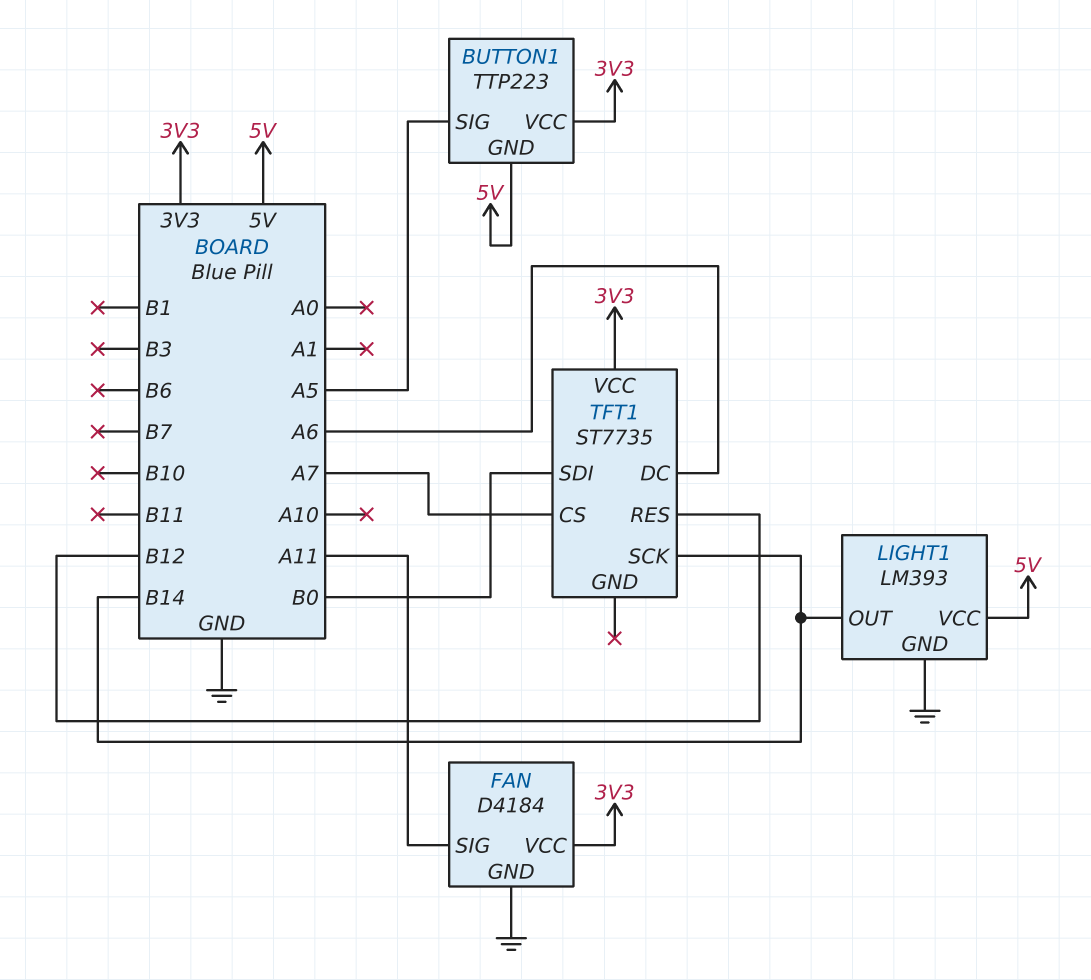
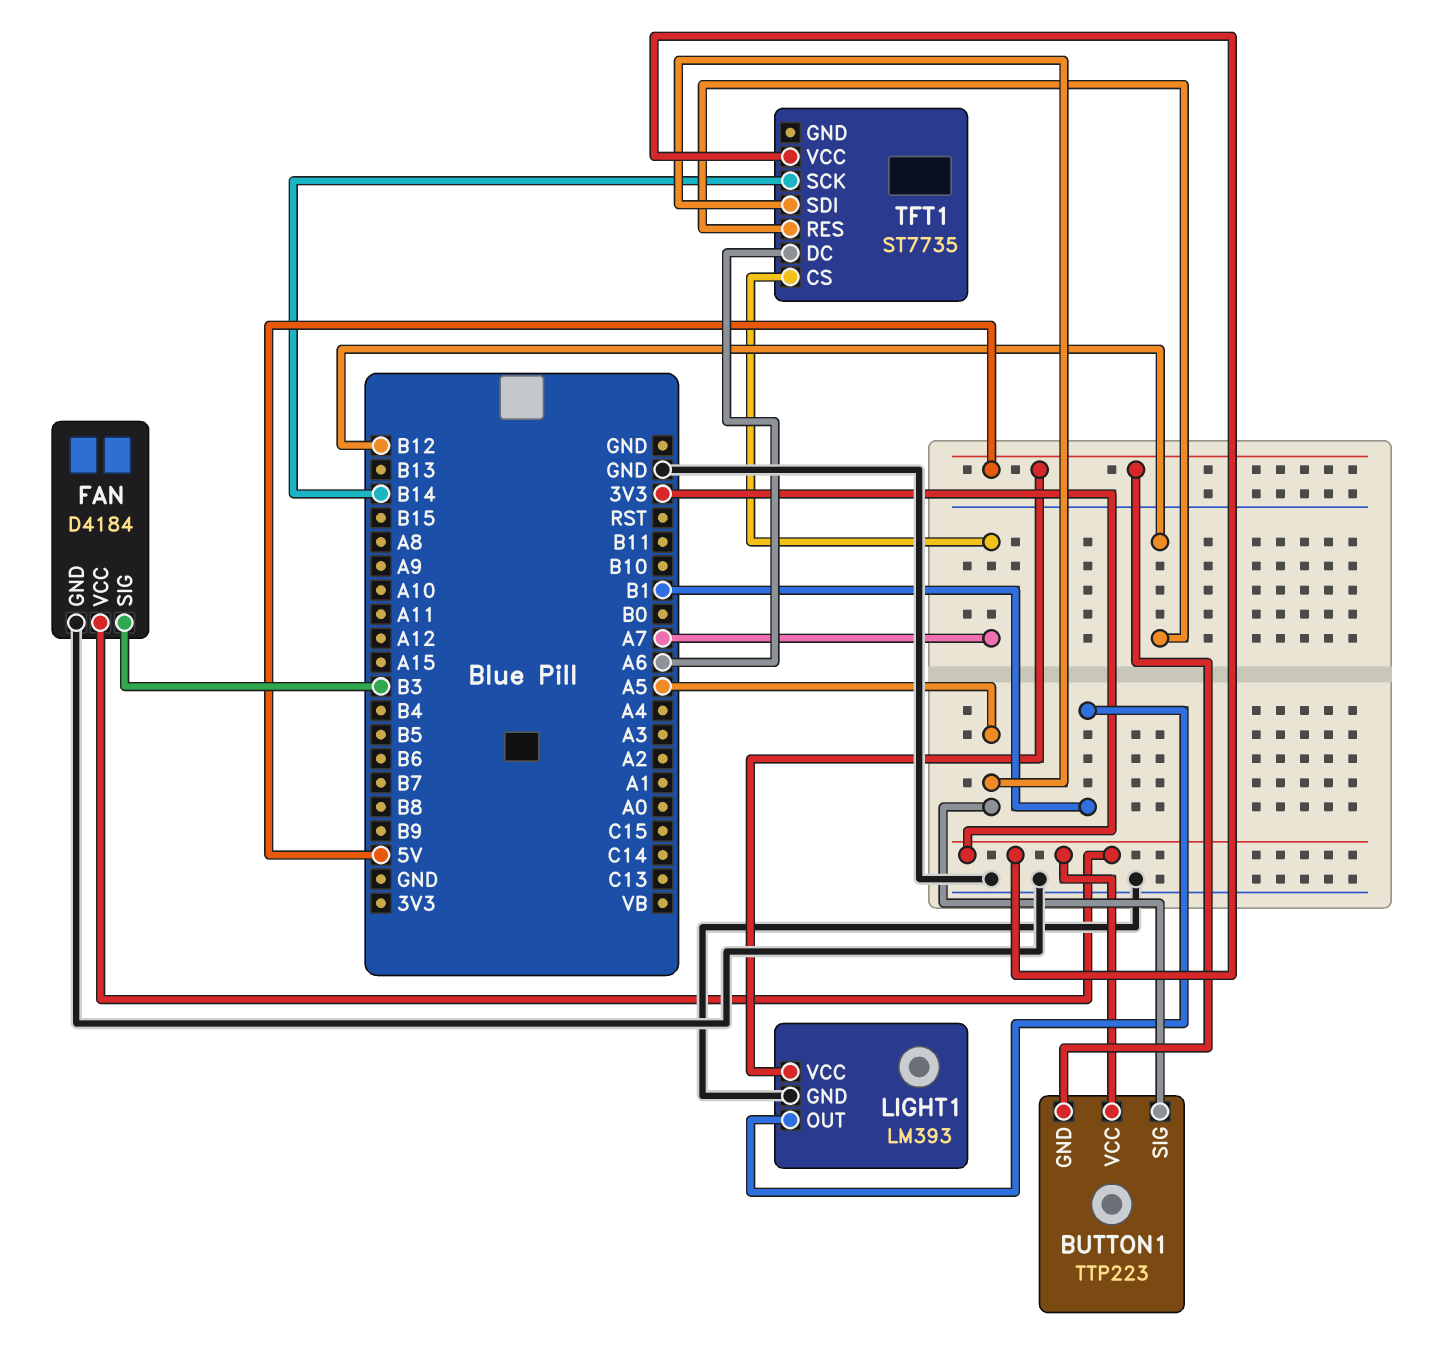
FAN pin SIG: A11 -> B3
LIGHT1 pin OUT: B14 -> B1
TFT1 pin SDI: B0 -> A5

